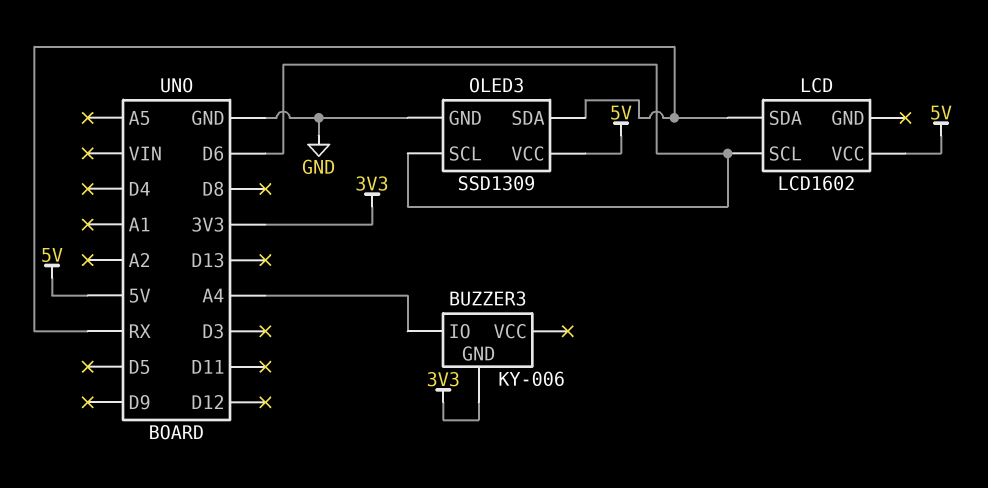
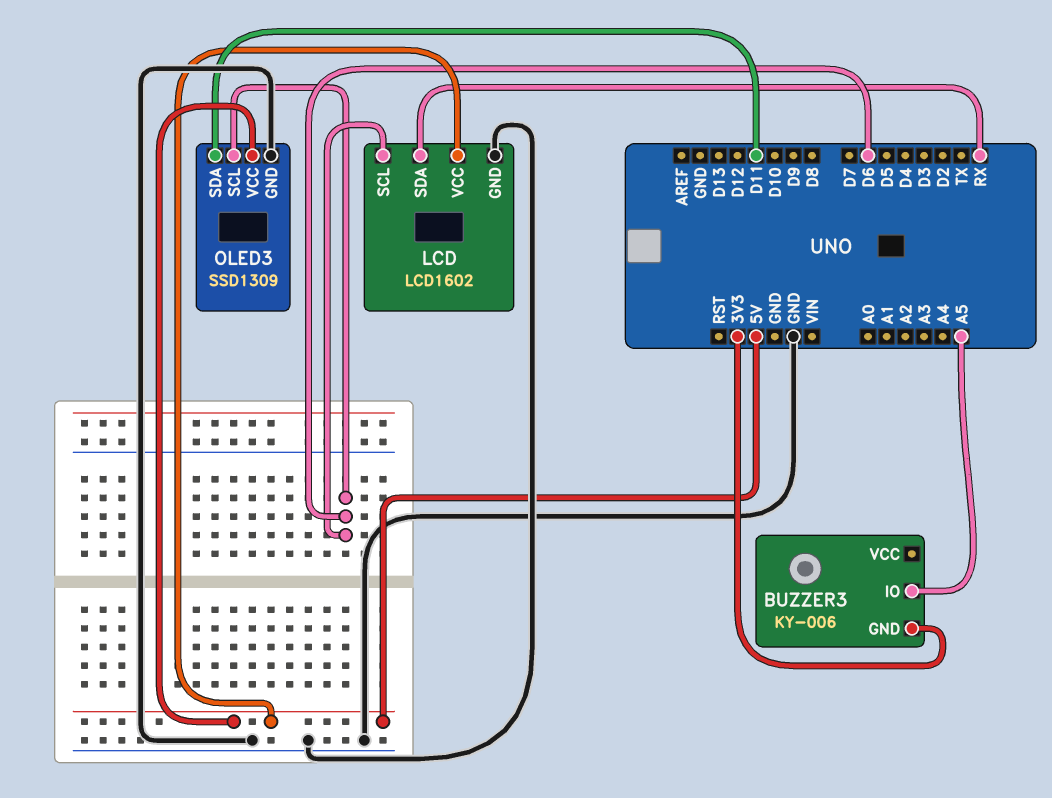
BUZZER3 pin IO: A4 -> A5
LCD pin GND: none -> GND
OLED3 pin SDA: RX -> D11

